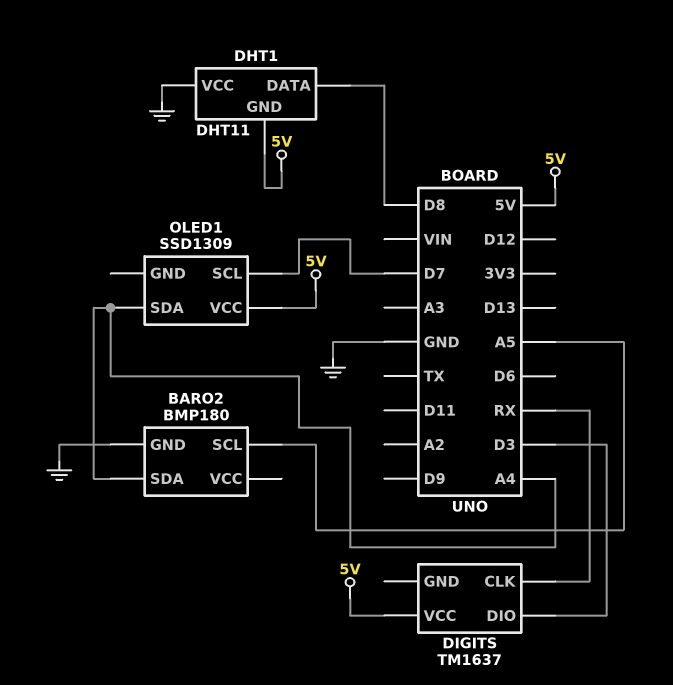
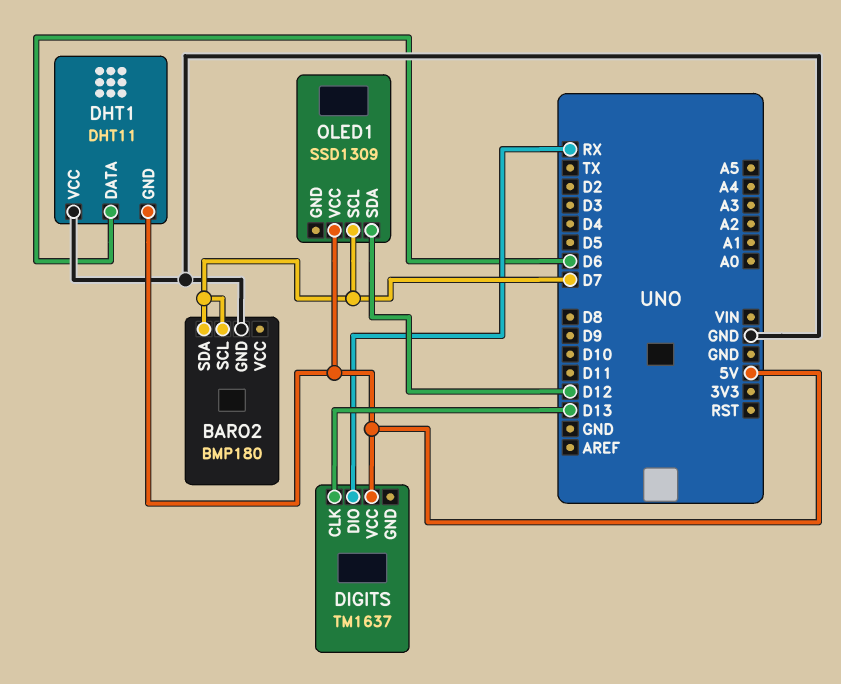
BARO2 pin SCL: A5 -> D7
BARO2 pin SDA: A4 -> D7
DHT1 pin DATA: D8 -> D6
DIGITS pin CLK: RX -> D13
DIGITS pin DIO: D3 -> RX
OLED1 pin SDA: A4 -> D12

